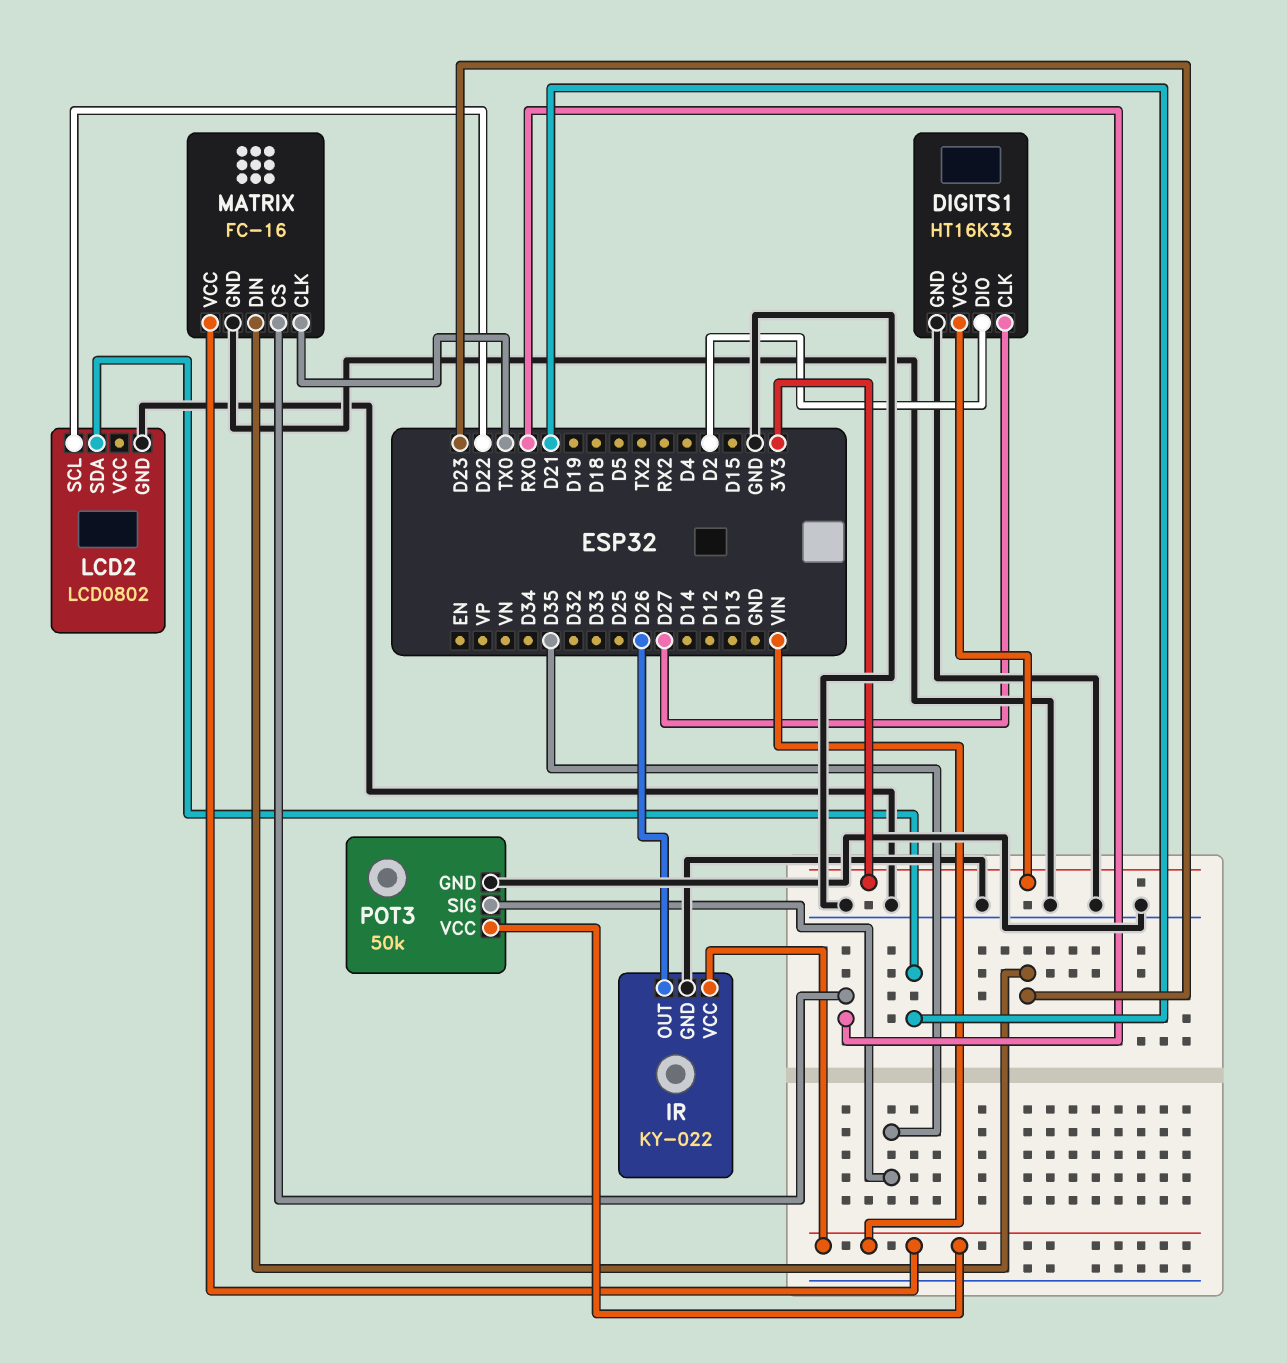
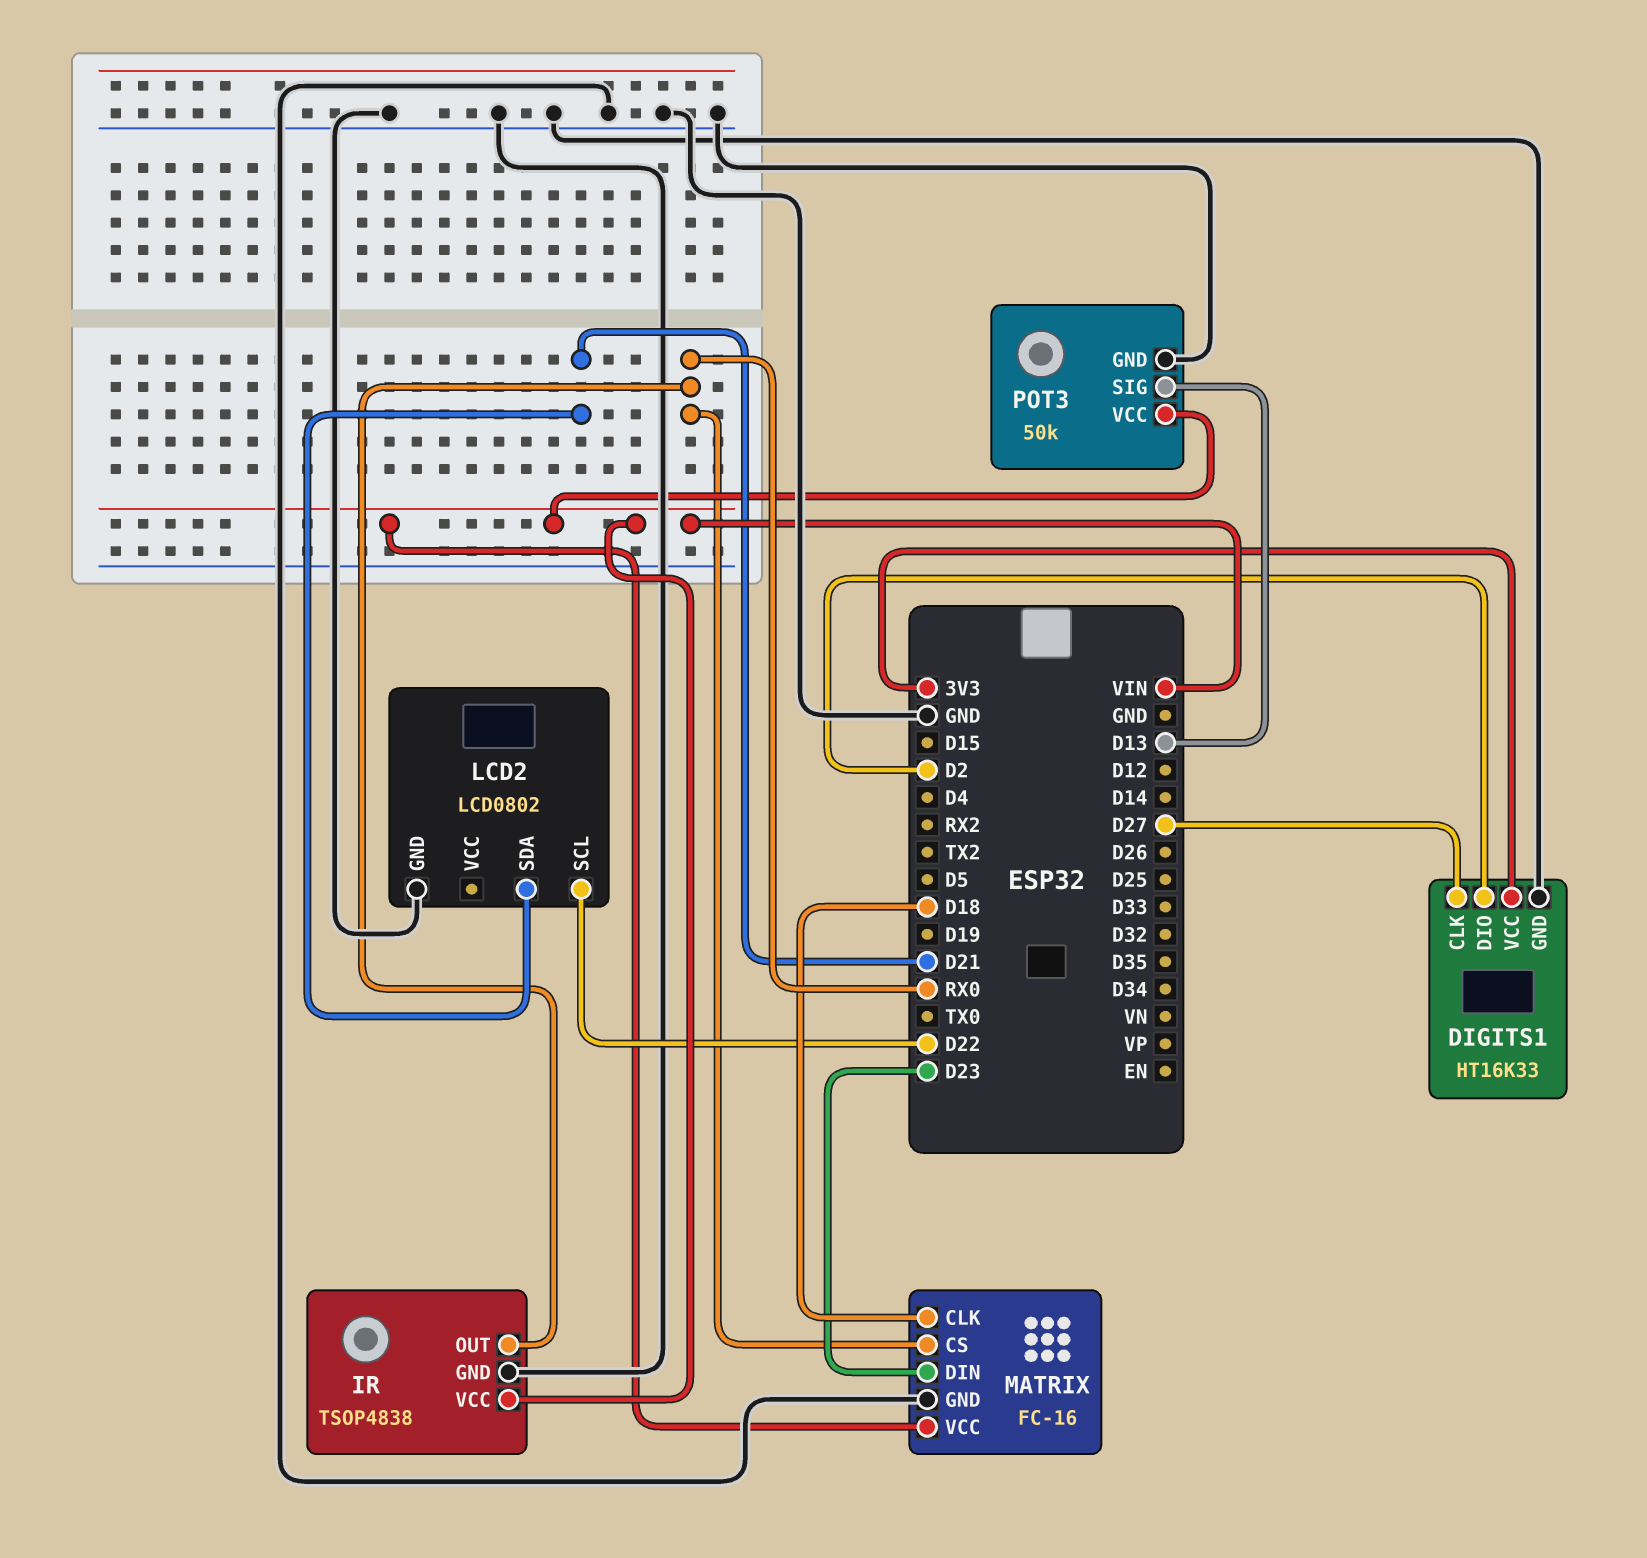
IR: KY-022 -> TSOP4838
IR pin OUT: D26 -> RX0
MATRIX pin CLK: TX0 -> D18
POT3 pin SIG: D35 -> D13

